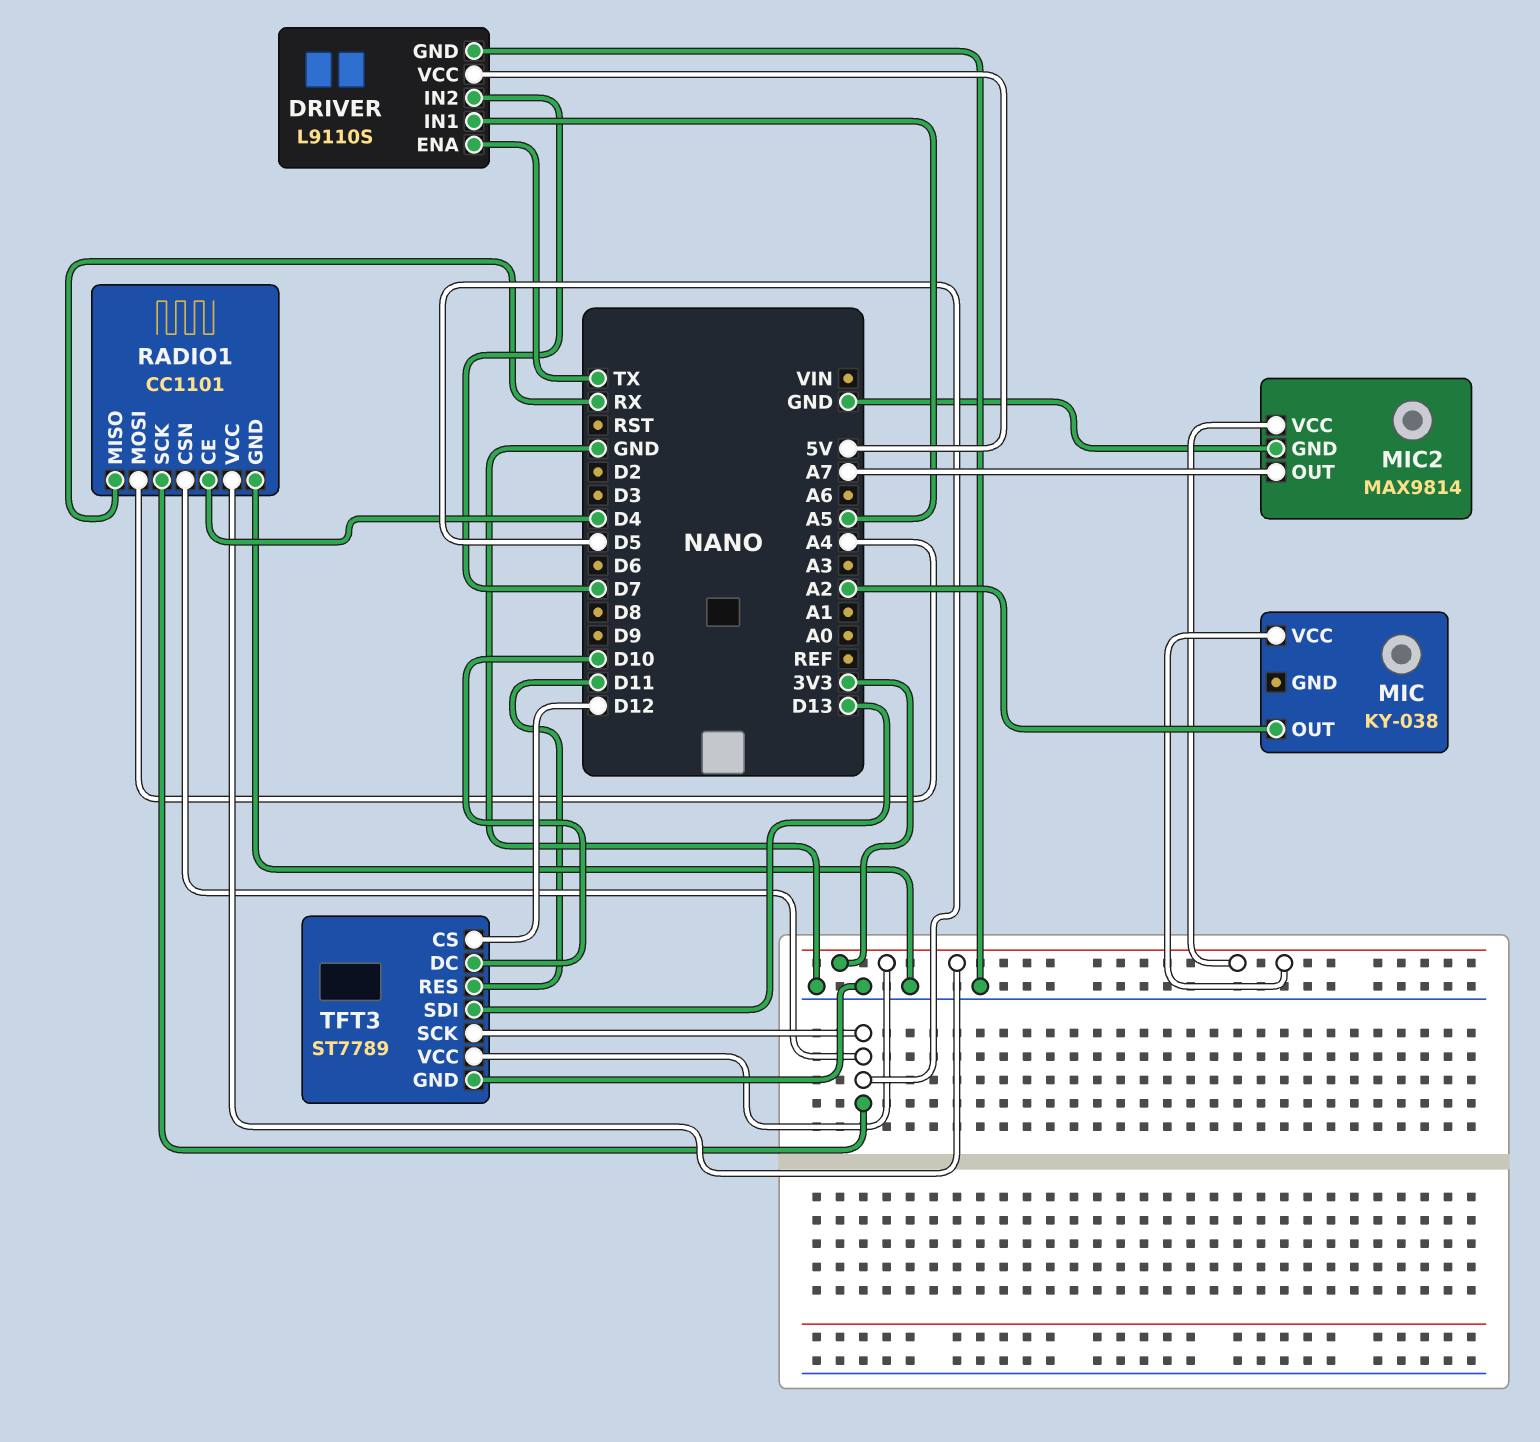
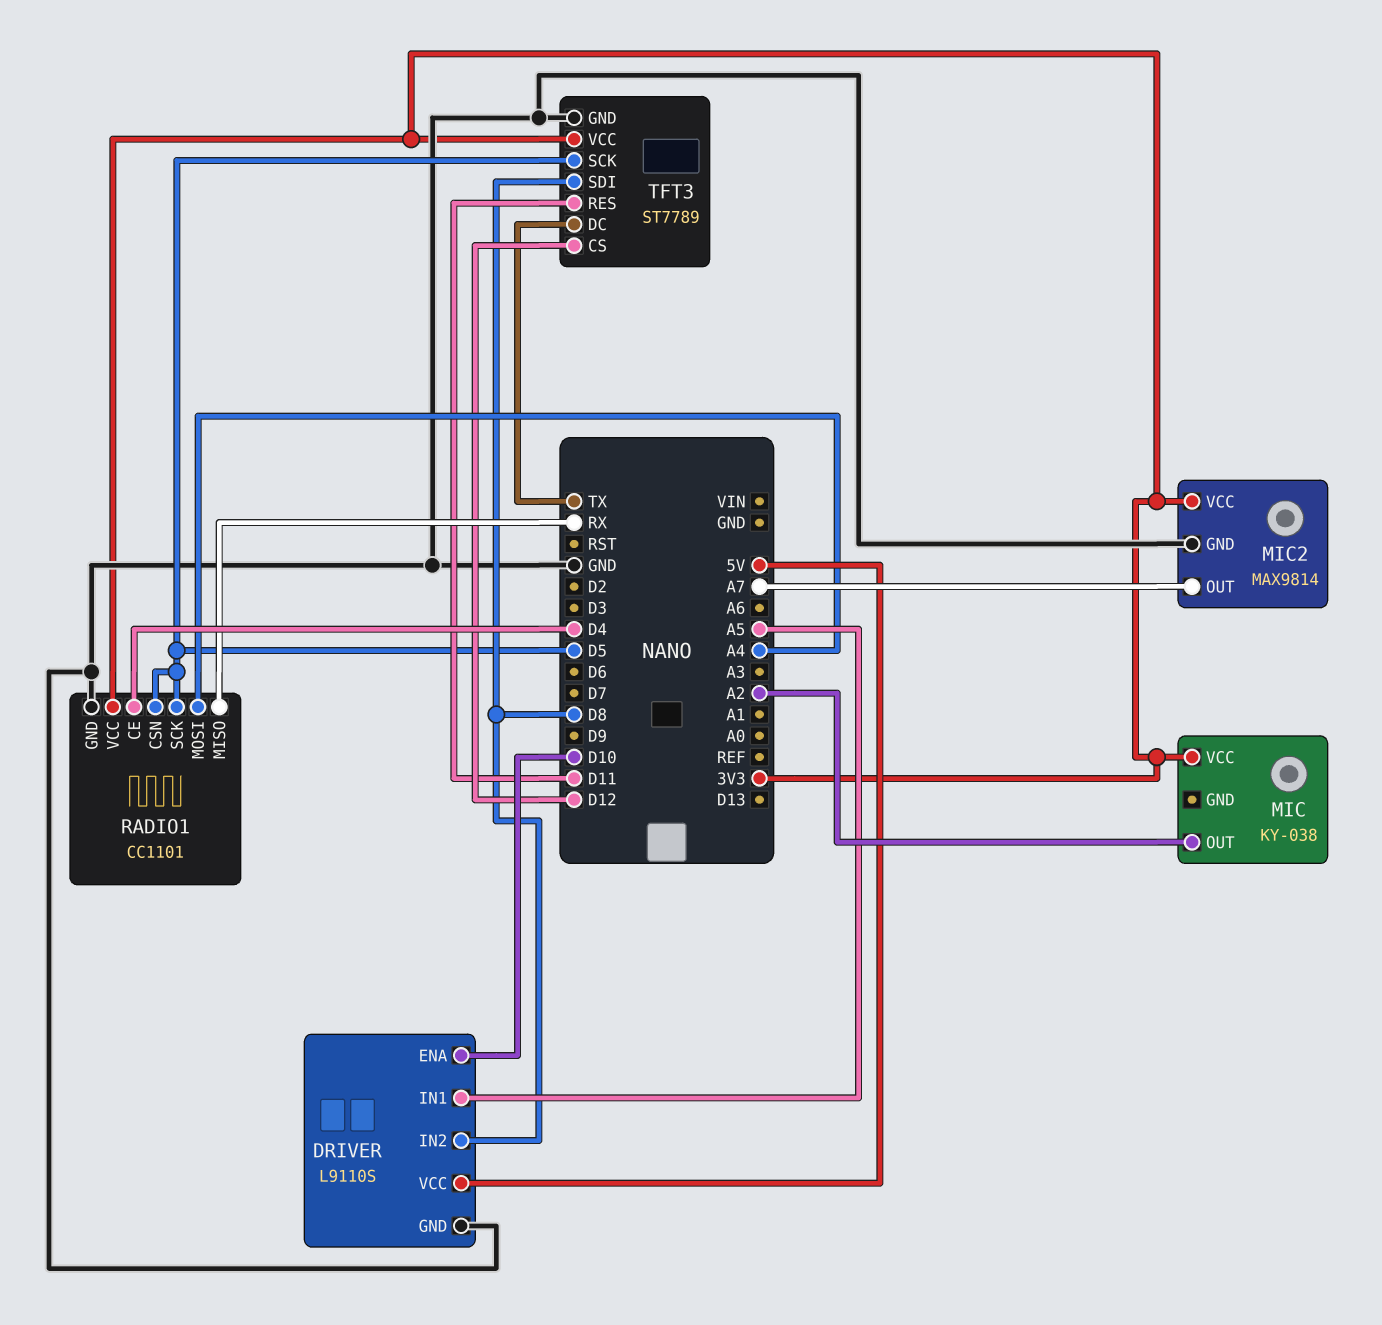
DRIVER pin ENA: TX -> D10
DRIVER pin IN2: D7 -> D8
TFT3 pin DC: D10 -> TX
TFT3 pin SDI: D13 -> D8

